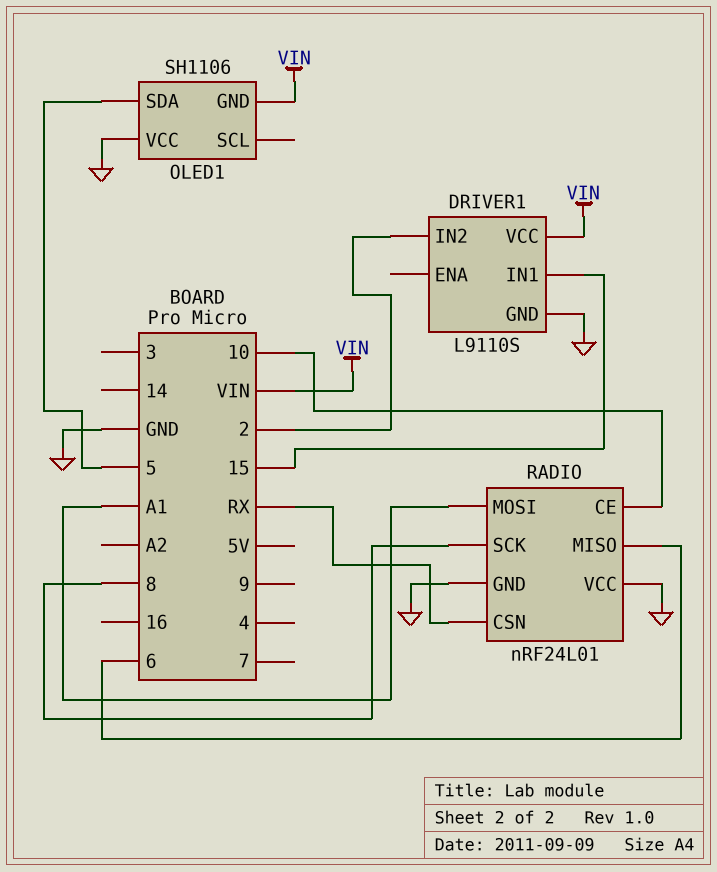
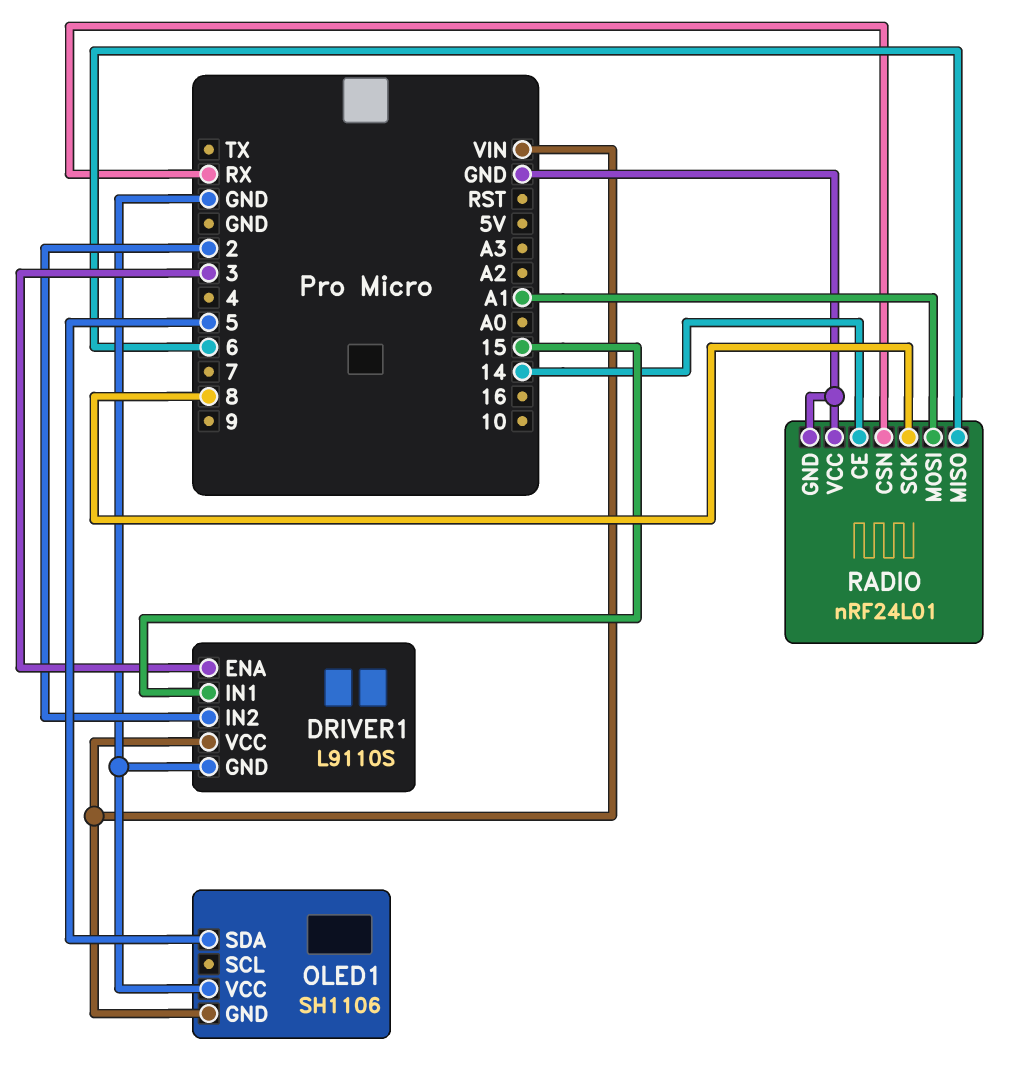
DRIVER1 pin ENA: none -> 3
RADIO pin CE: 10 -> 14

